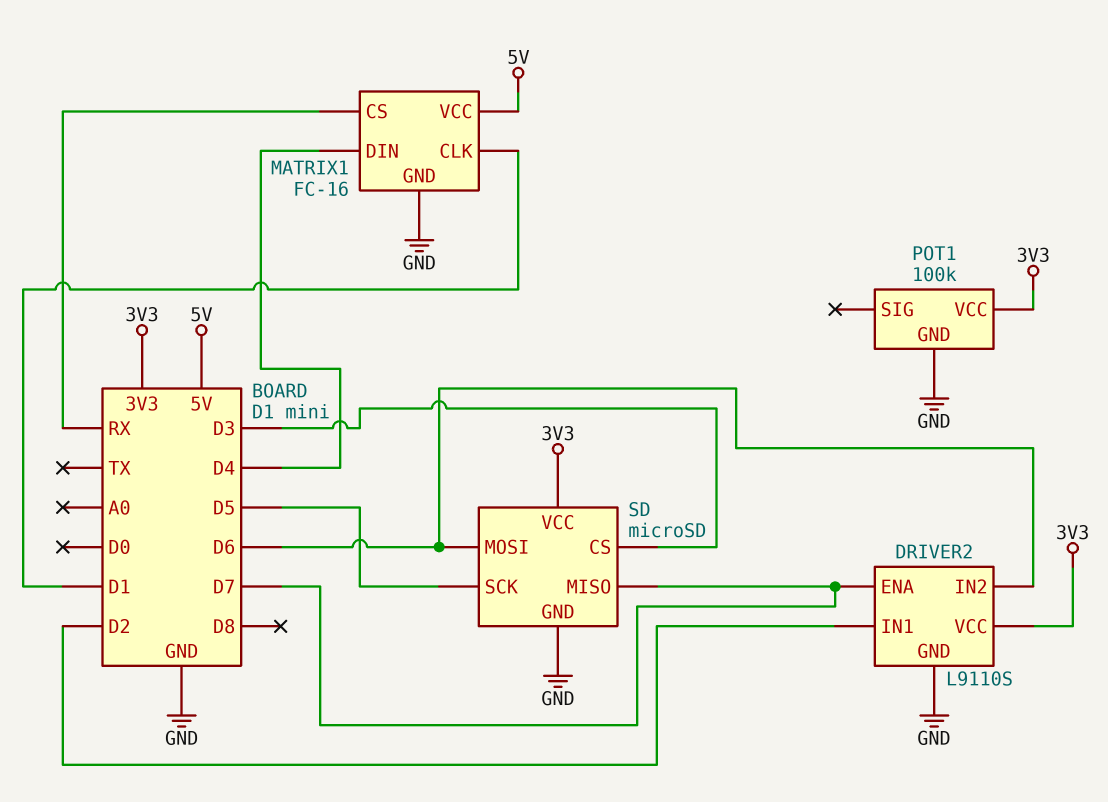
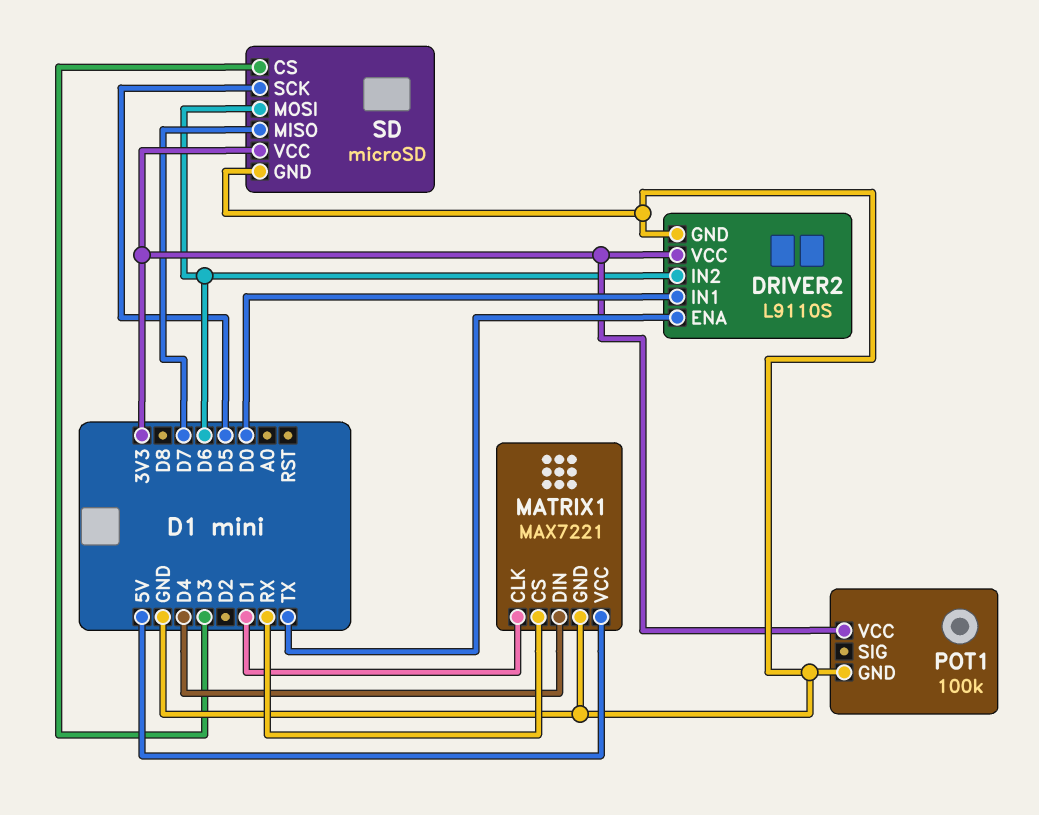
DRIVER2 pin ENA: D7 -> TX
DRIVER2 pin IN1: D2 -> D0
MATRIX1: FC-16 -> MAX7221

